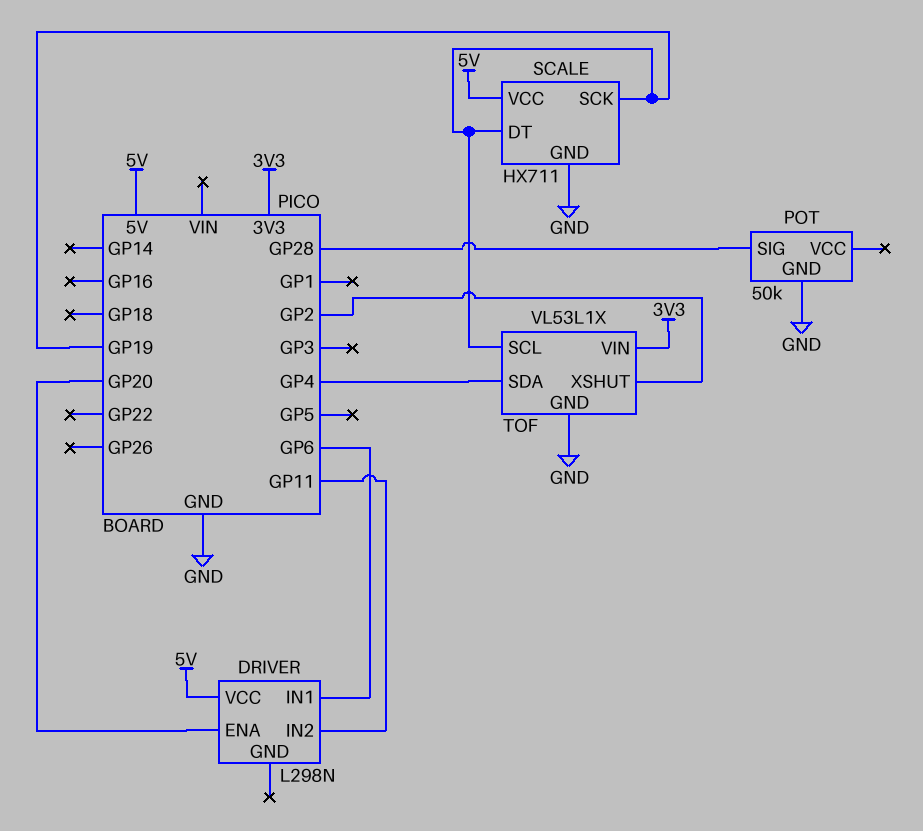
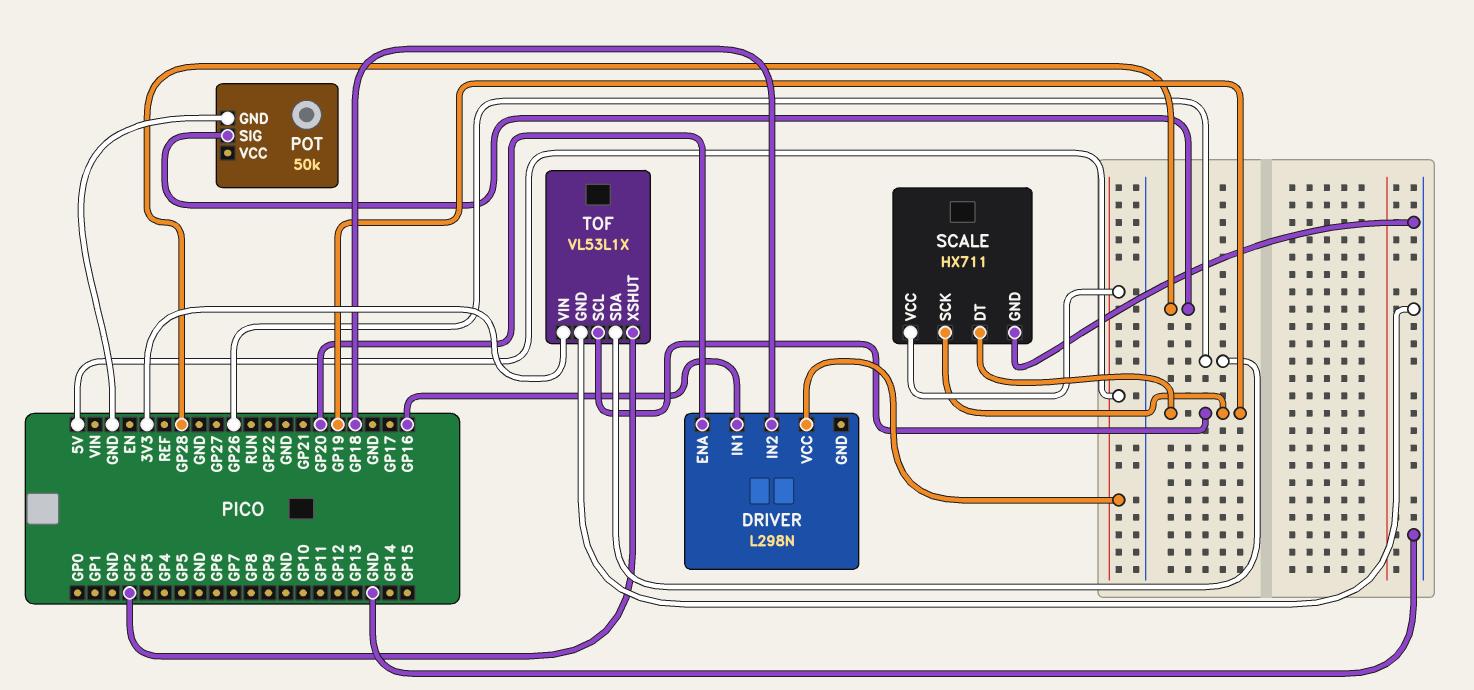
DRIVER pin IN1: GP6 -> GP16
DRIVER pin IN2: GP11 -> GP18
TOF pin SDA: GP4 -> GP26

